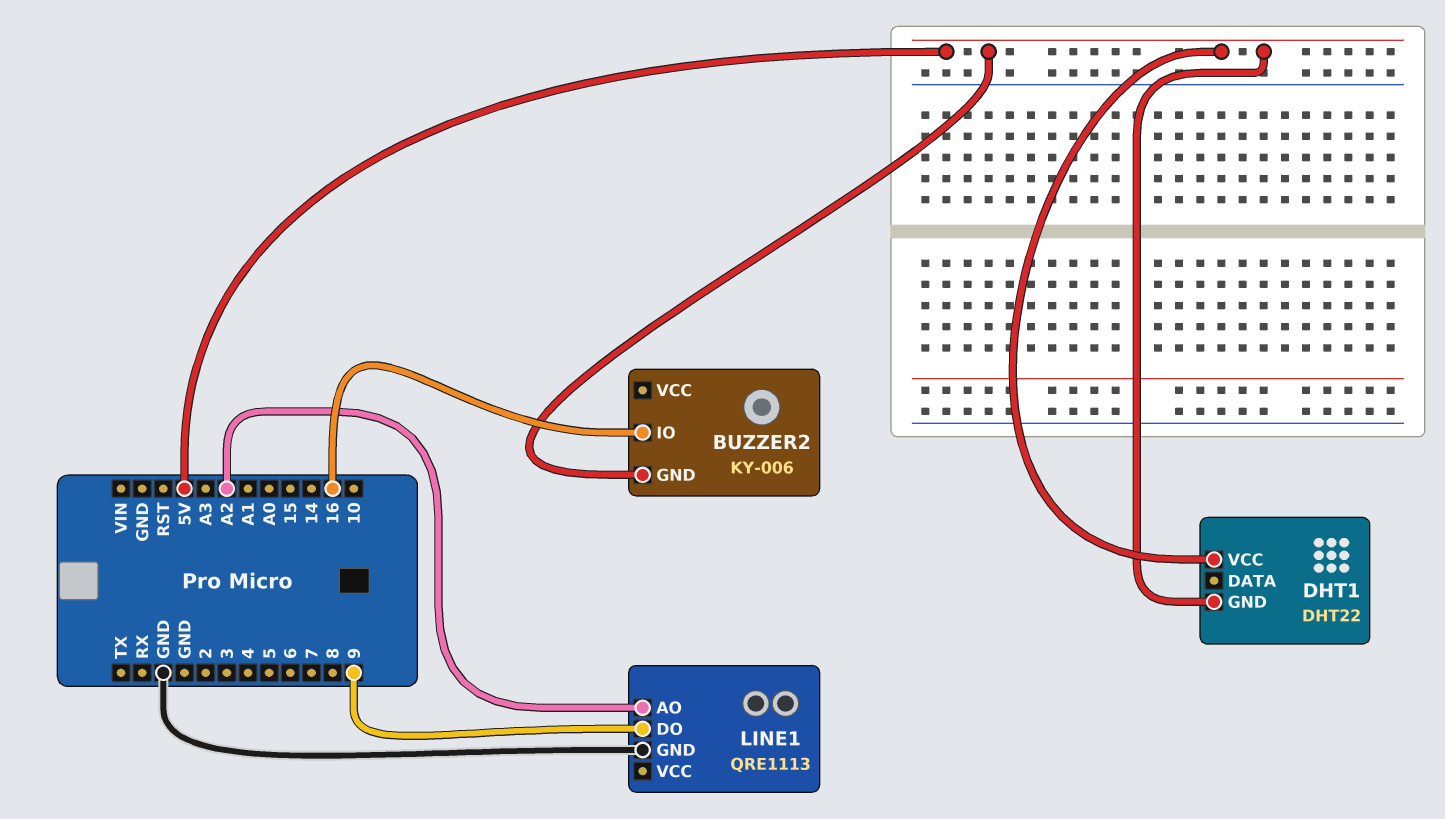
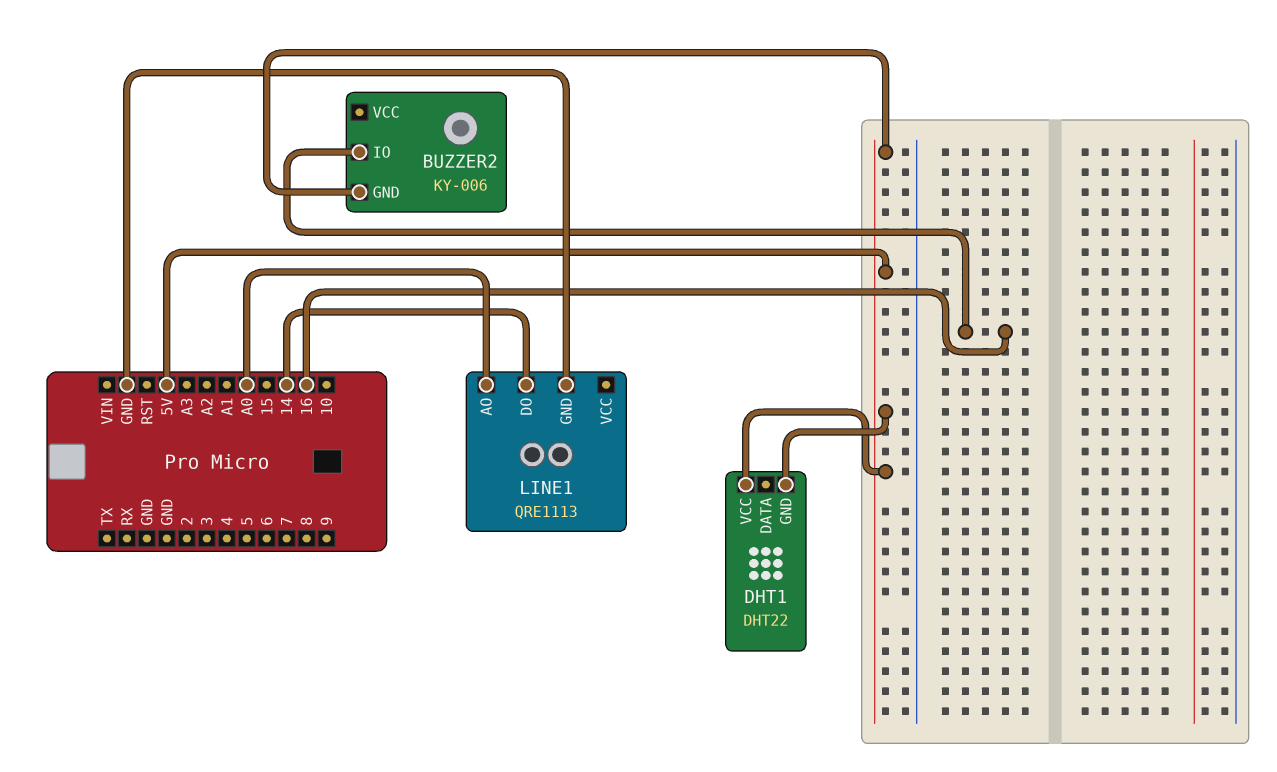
LINE1 pin AO: A2 -> A0
LINE1 pin DO: 9 -> 14

